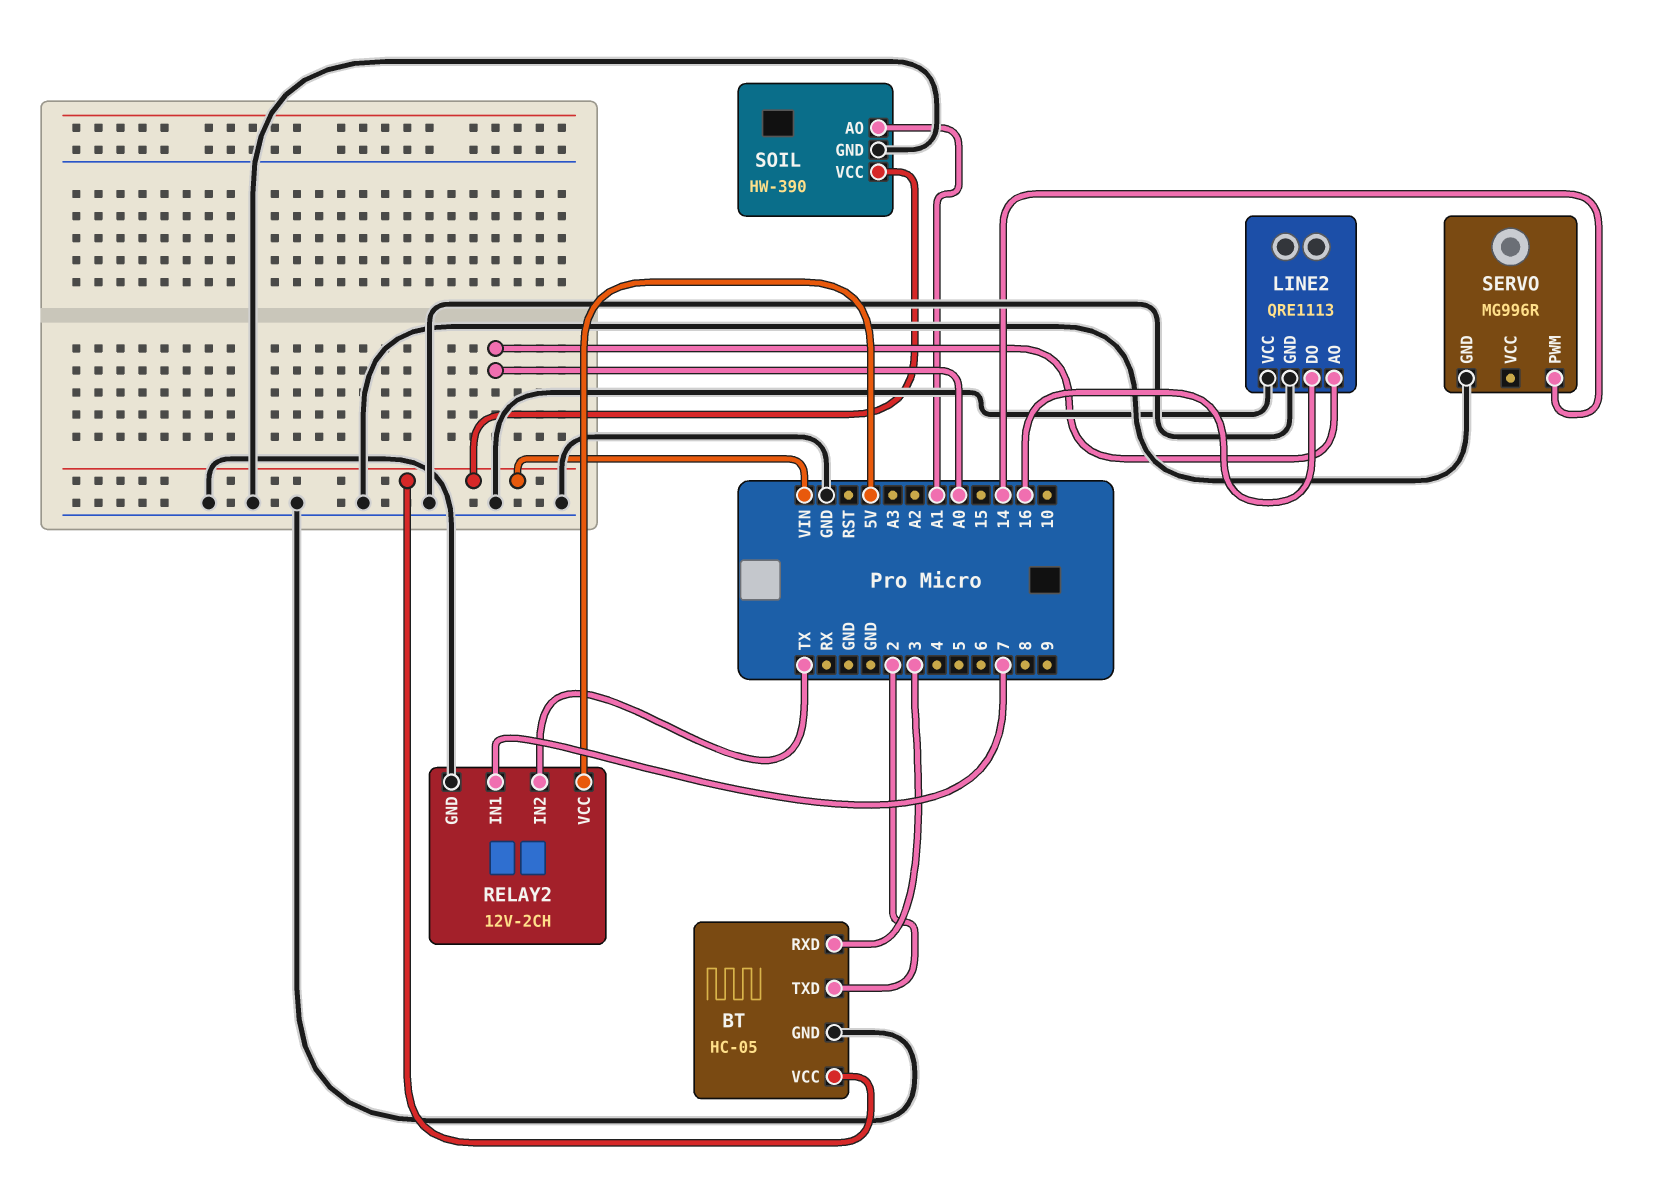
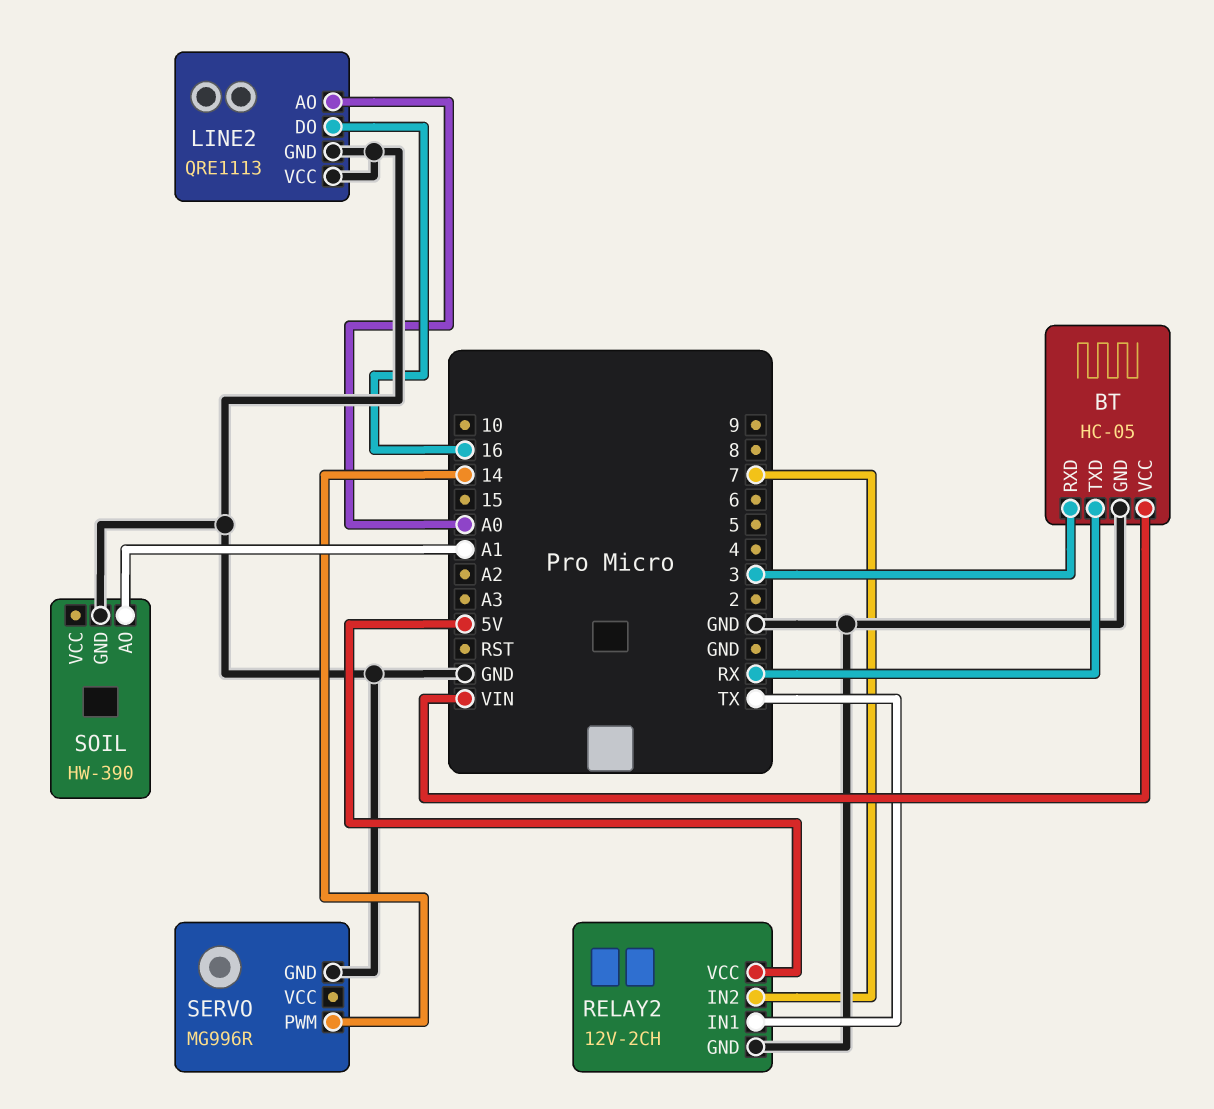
BT pin TXD: 2 -> RX
RELAY2 pin IN1: 7 -> TX
RELAY2 pin IN2: TX -> 7
SOIL pin VCC: VIN -> none

